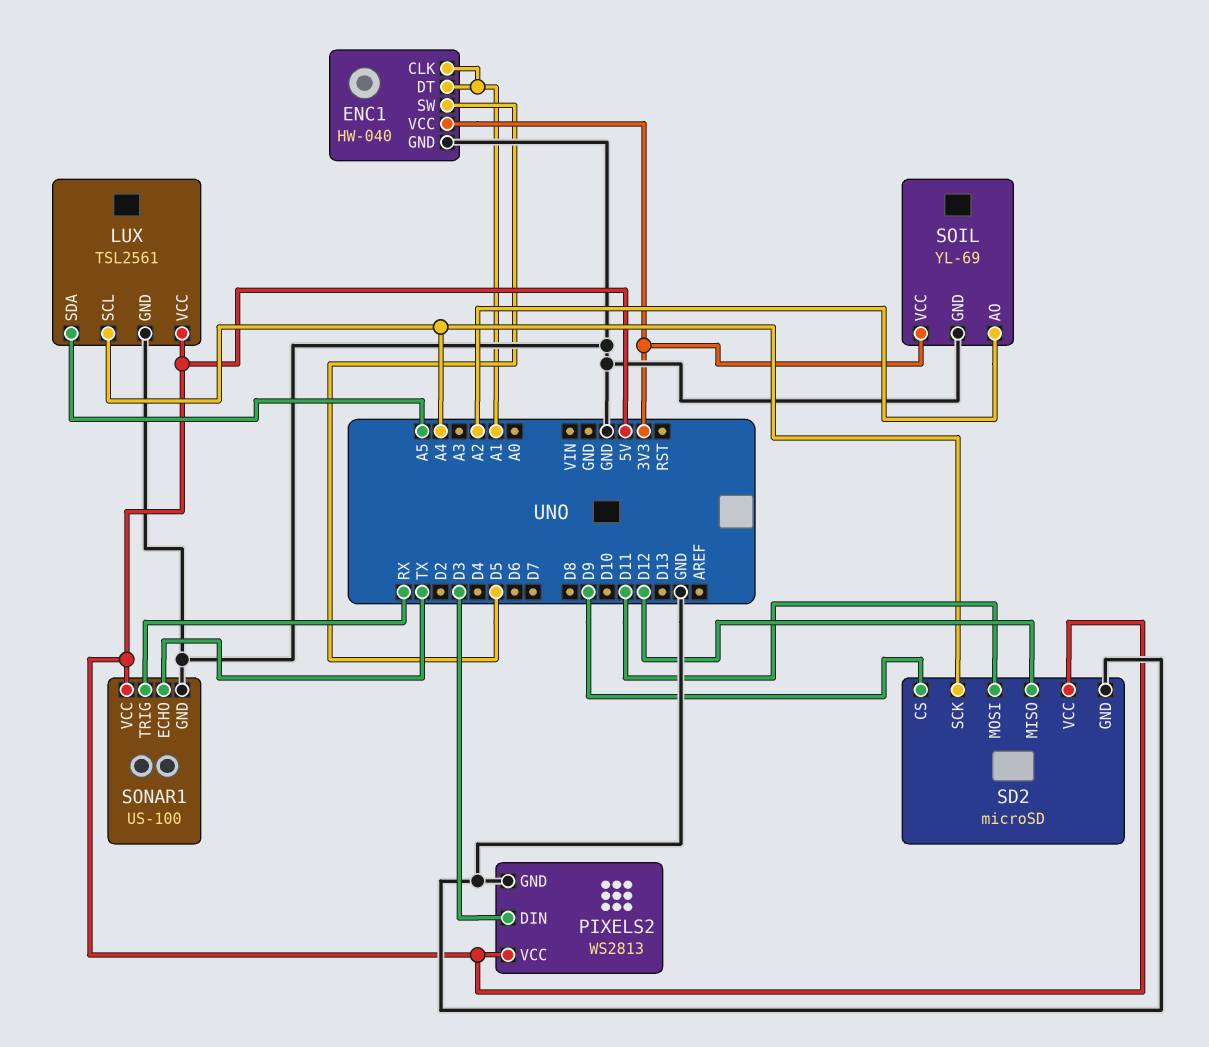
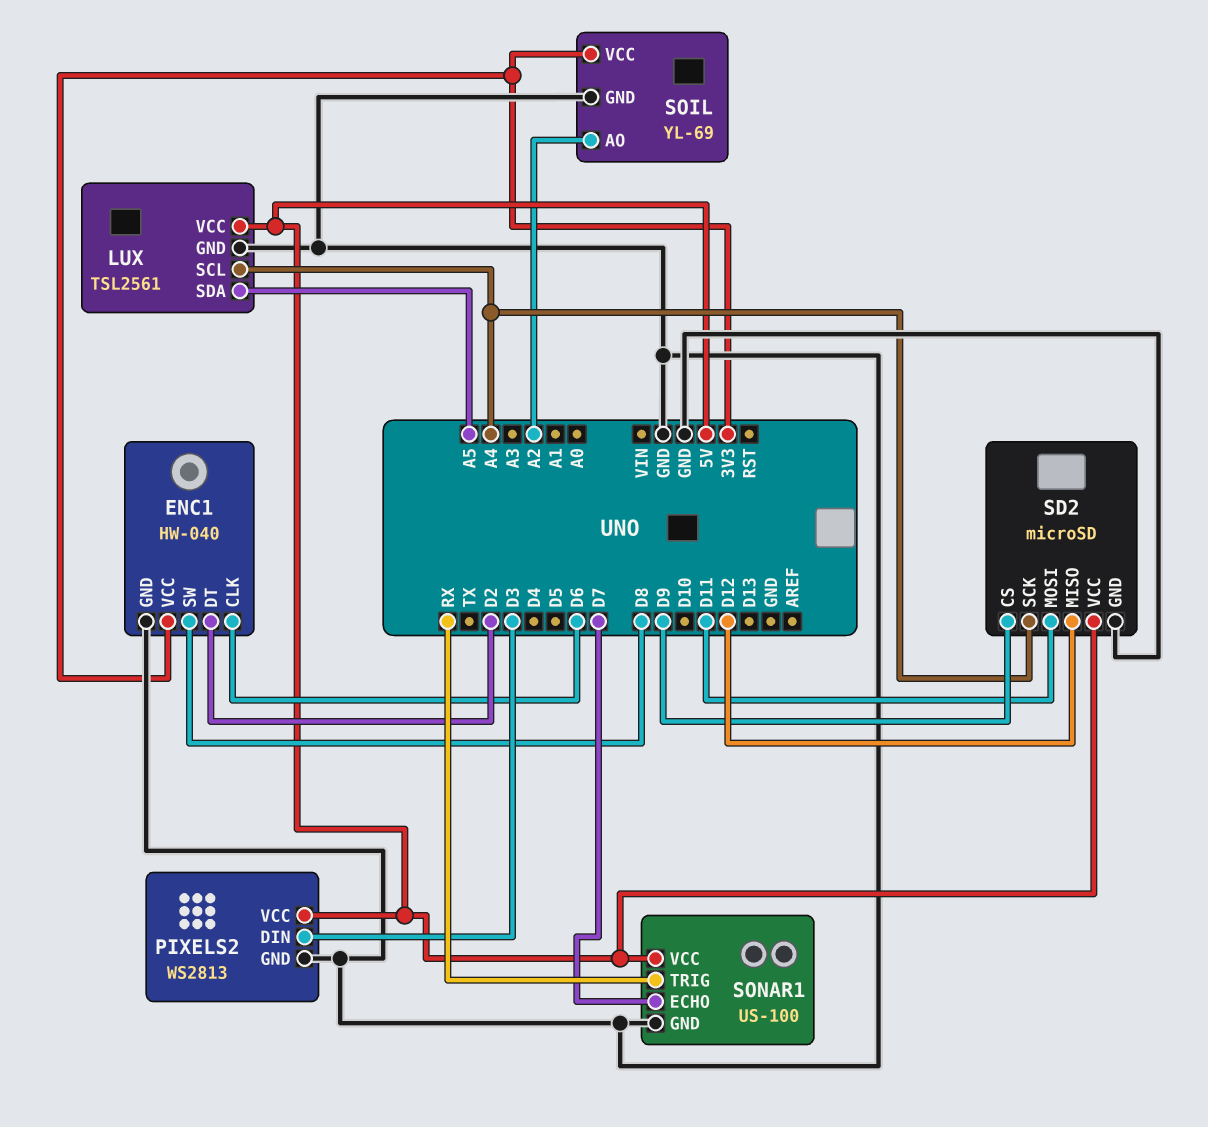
ENC1 pin CLK: A1 -> D6
ENC1 pin DT: A1 -> D2
ENC1 pin SW: D5 -> D8
SONAR1 pin ECHO: TX -> D7

